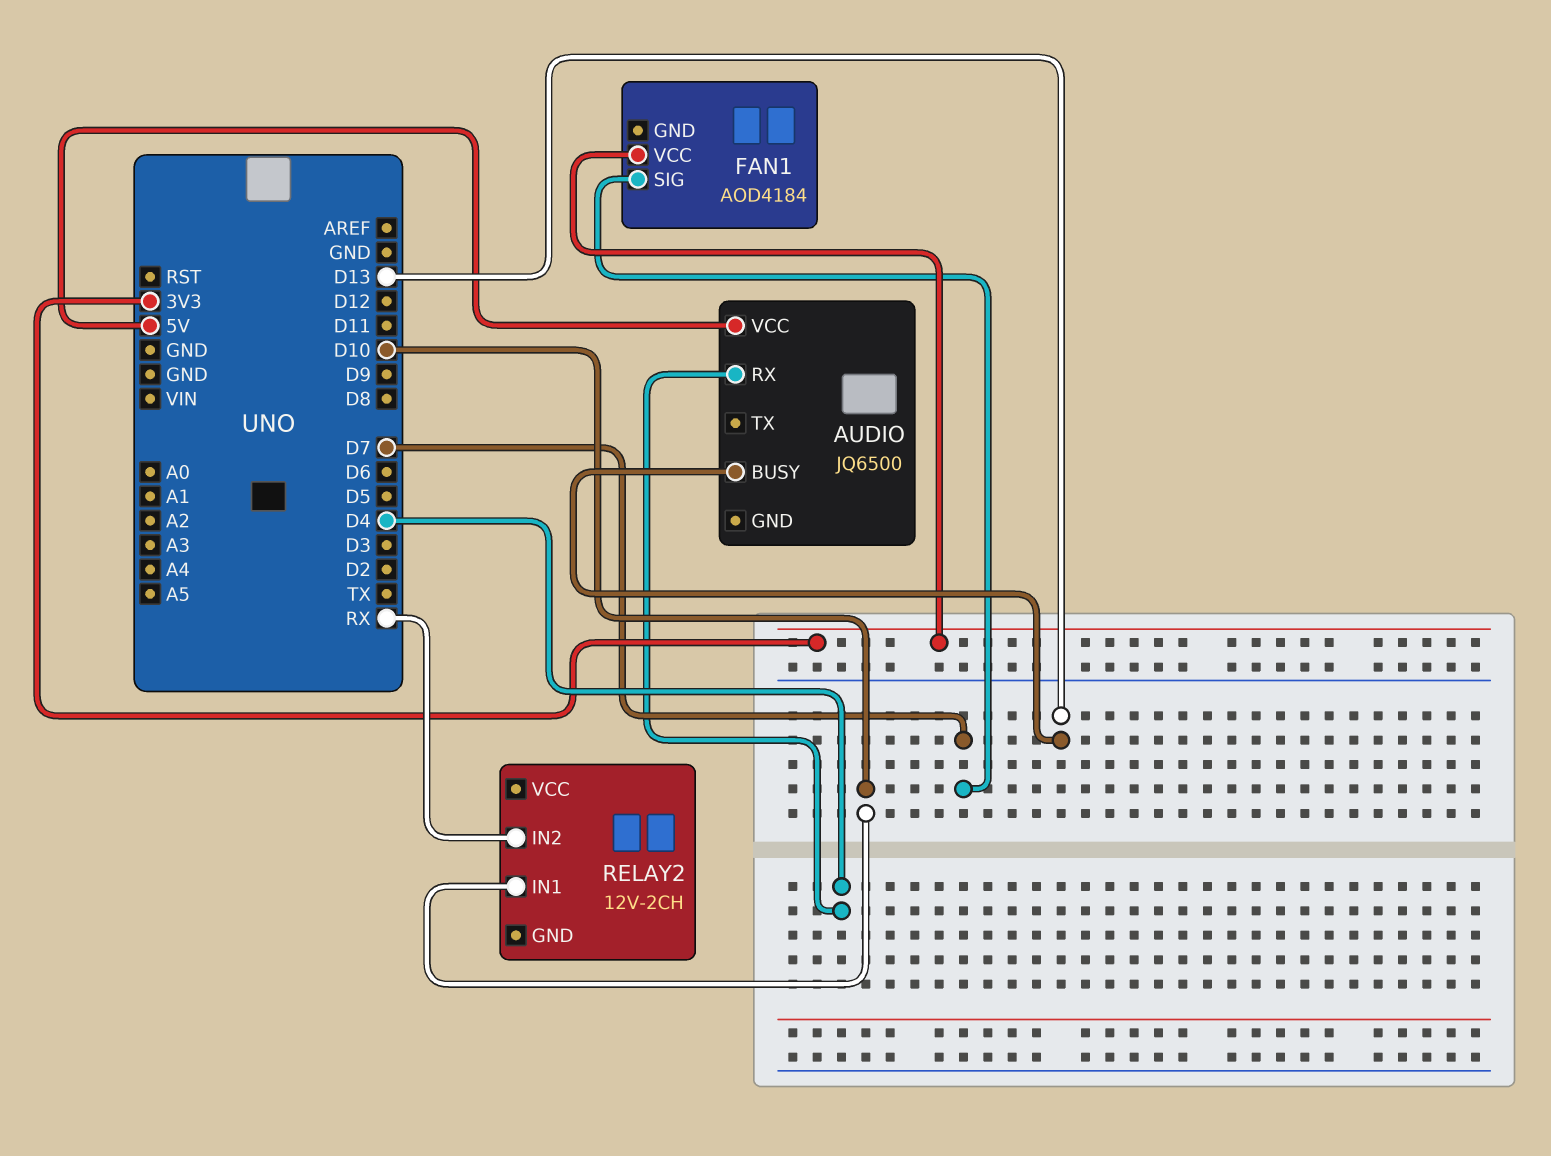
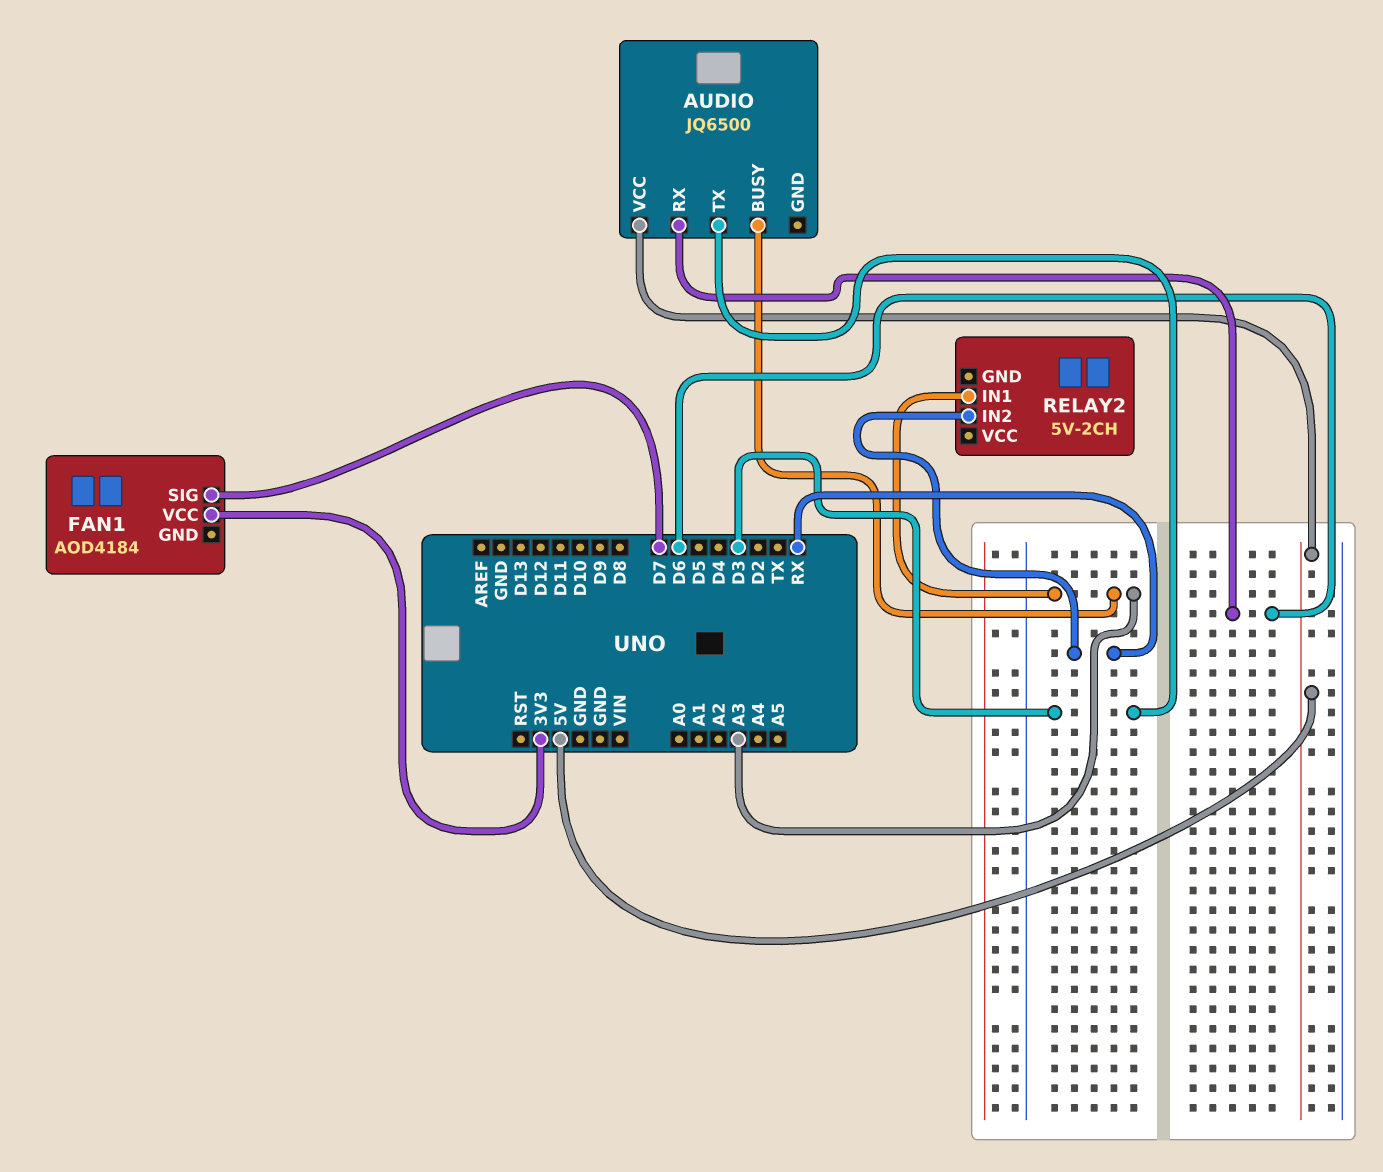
AUDIO pin BUSY: D13 -> A3
AUDIO pin RX: D4 -> D6
AUDIO pin TX: none -> D3
RELAY2: 12V-2CH -> 5V-2CH
RELAY2 pin IN1: D10 -> A3

